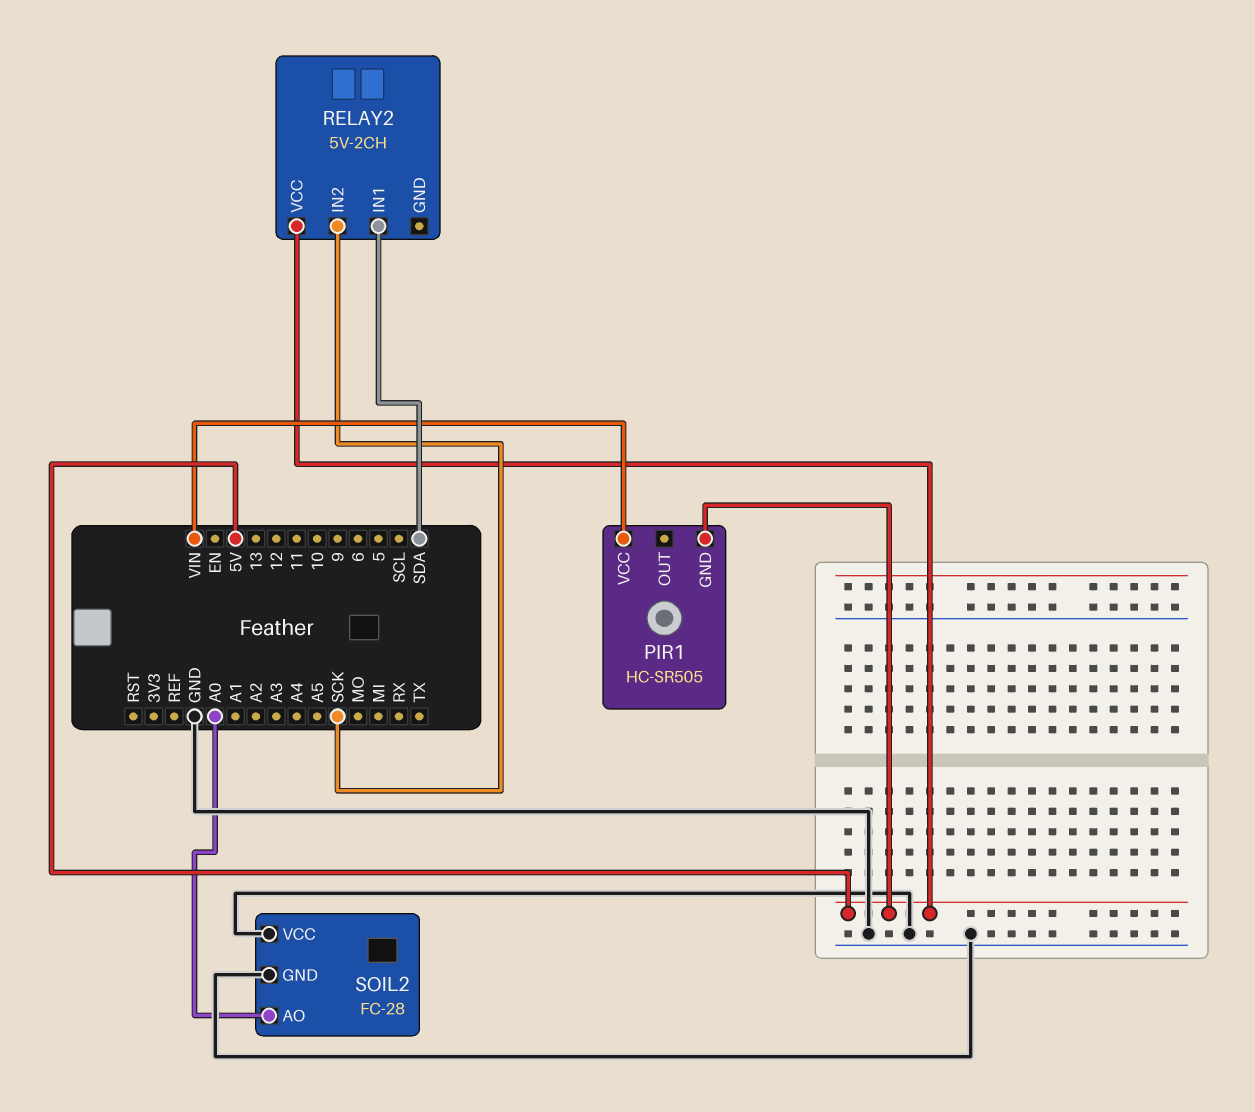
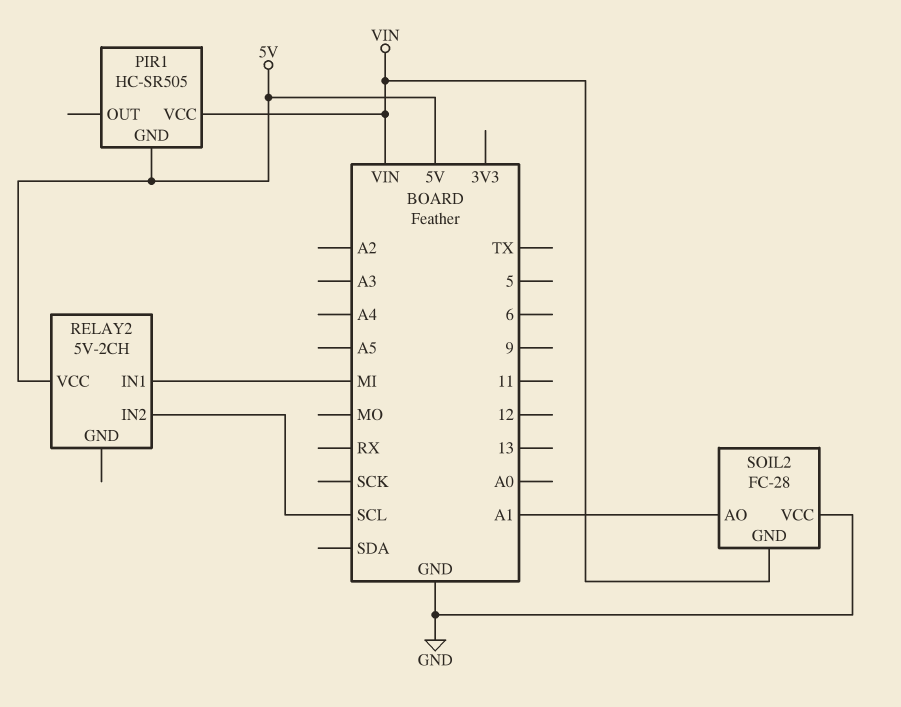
RELAY2 pin IN1: SDA -> MI
RELAY2 pin IN2: SCK -> SCL
SOIL2 pin AO: A0 -> A1
SOIL2 pin GND: GND -> VIN

